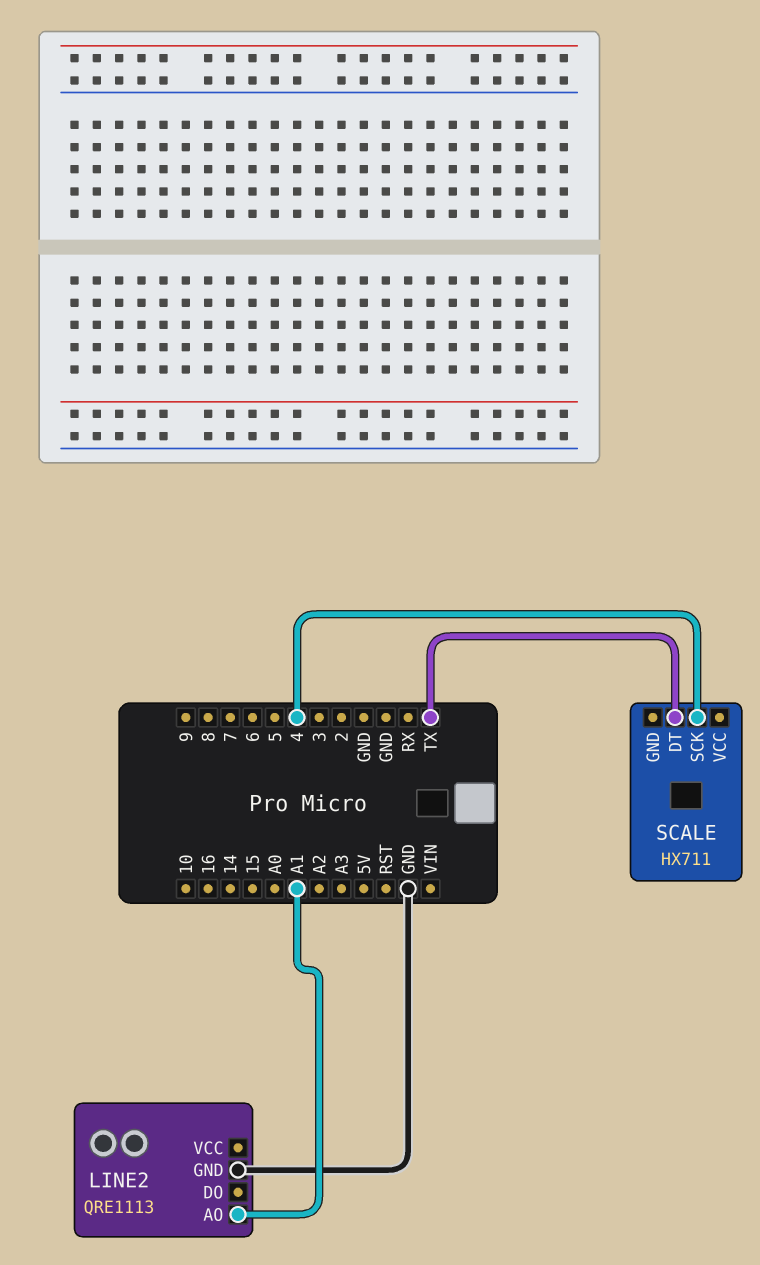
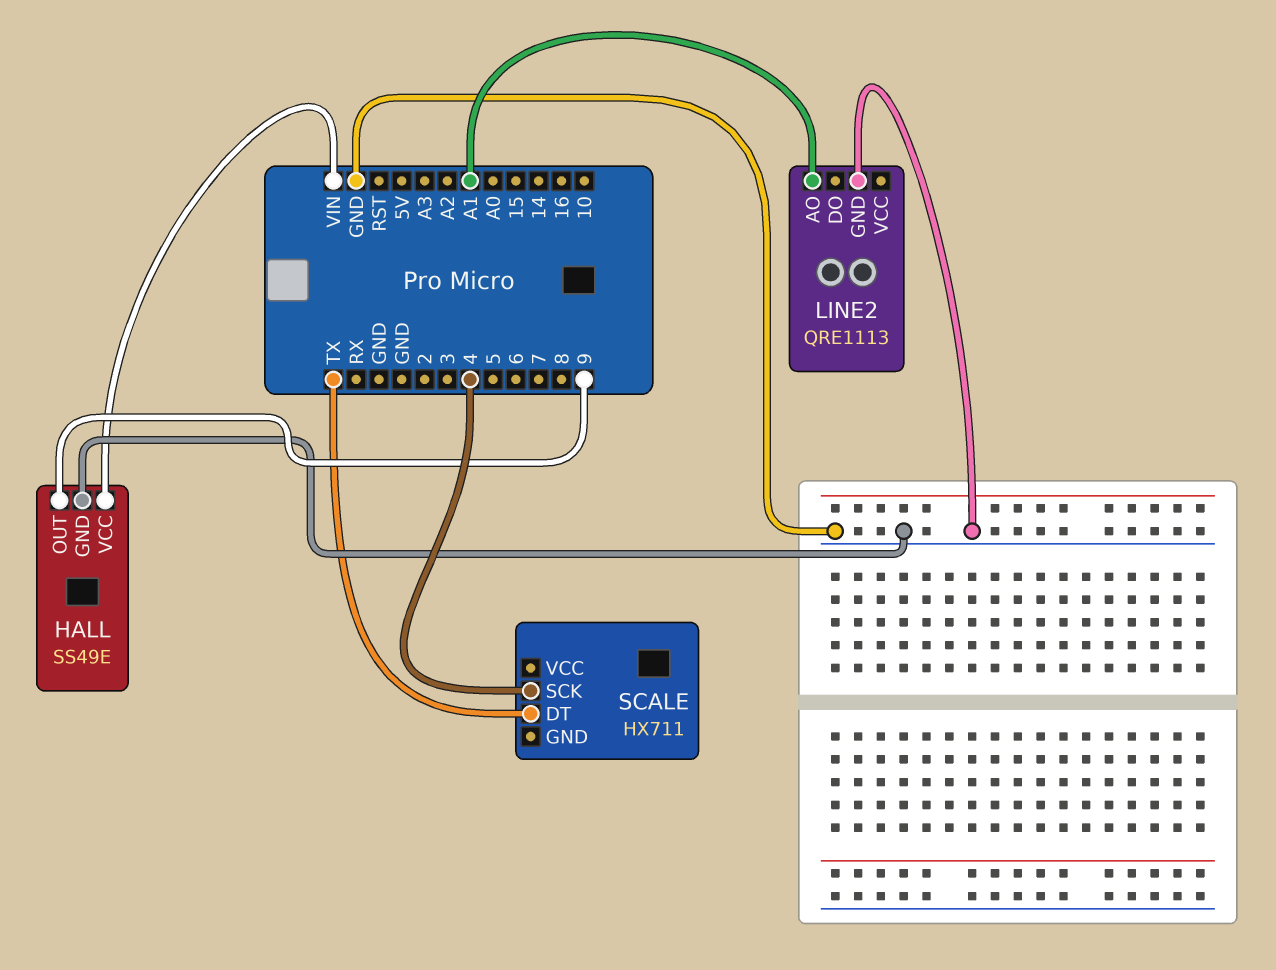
HALL: none -> SS49E
HALL pin GND: none -> GND
HALL pin OUT: none -> 9
HALL pin VCC: none -> VIN

